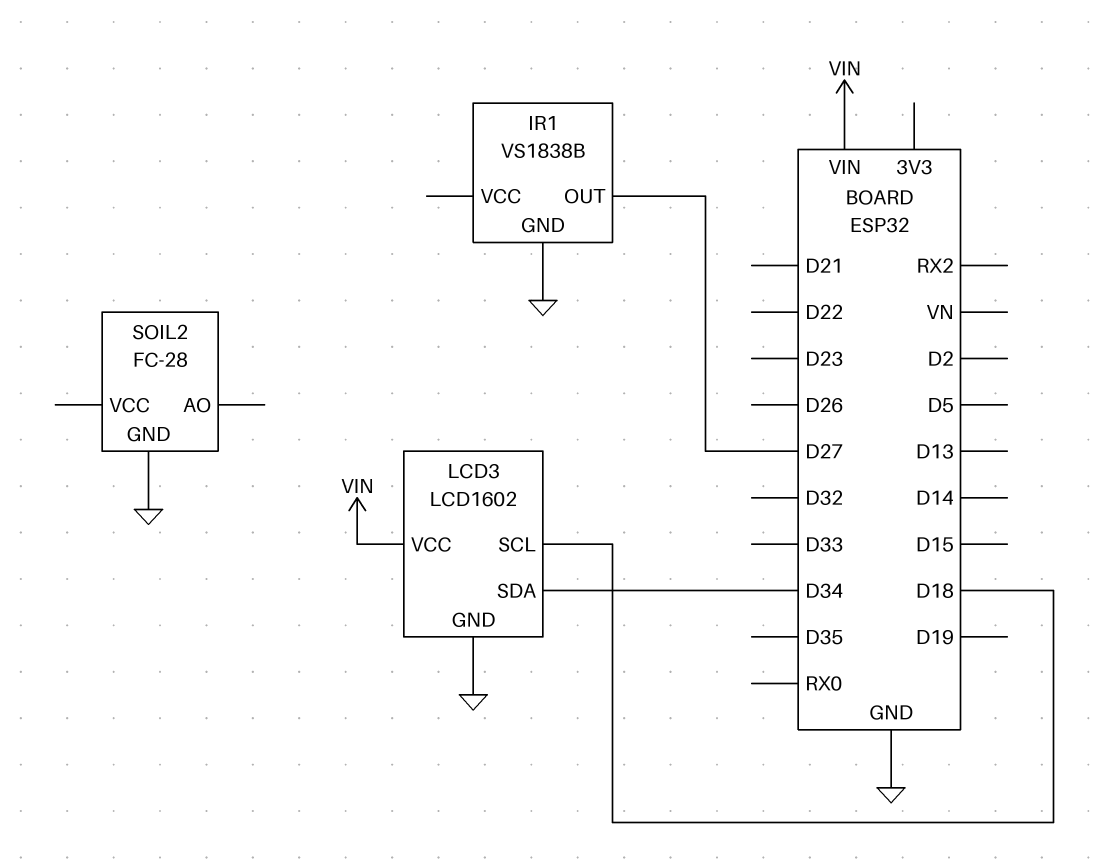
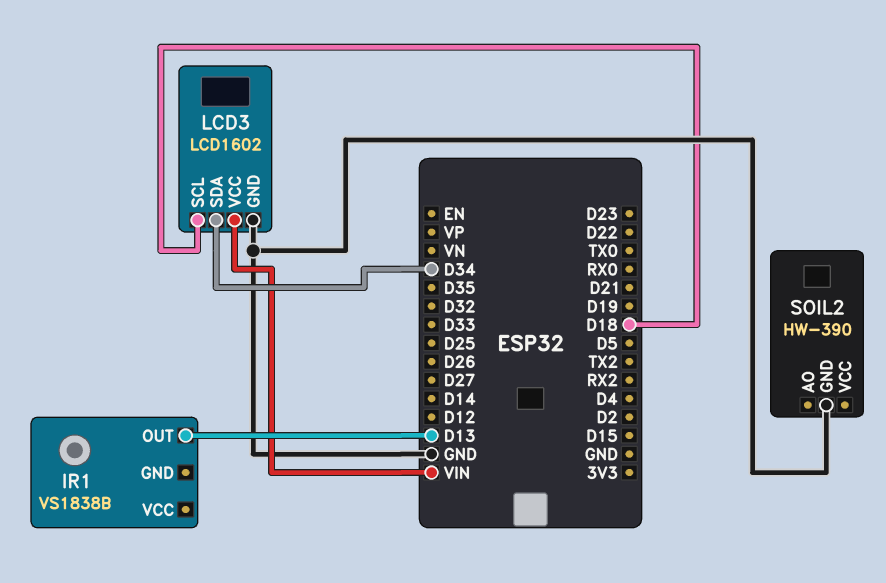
IR1 pin GND: GND -> none
IR1 pin OUT: D27 -> D13
SOIL2: FC-28 -> HW-390

